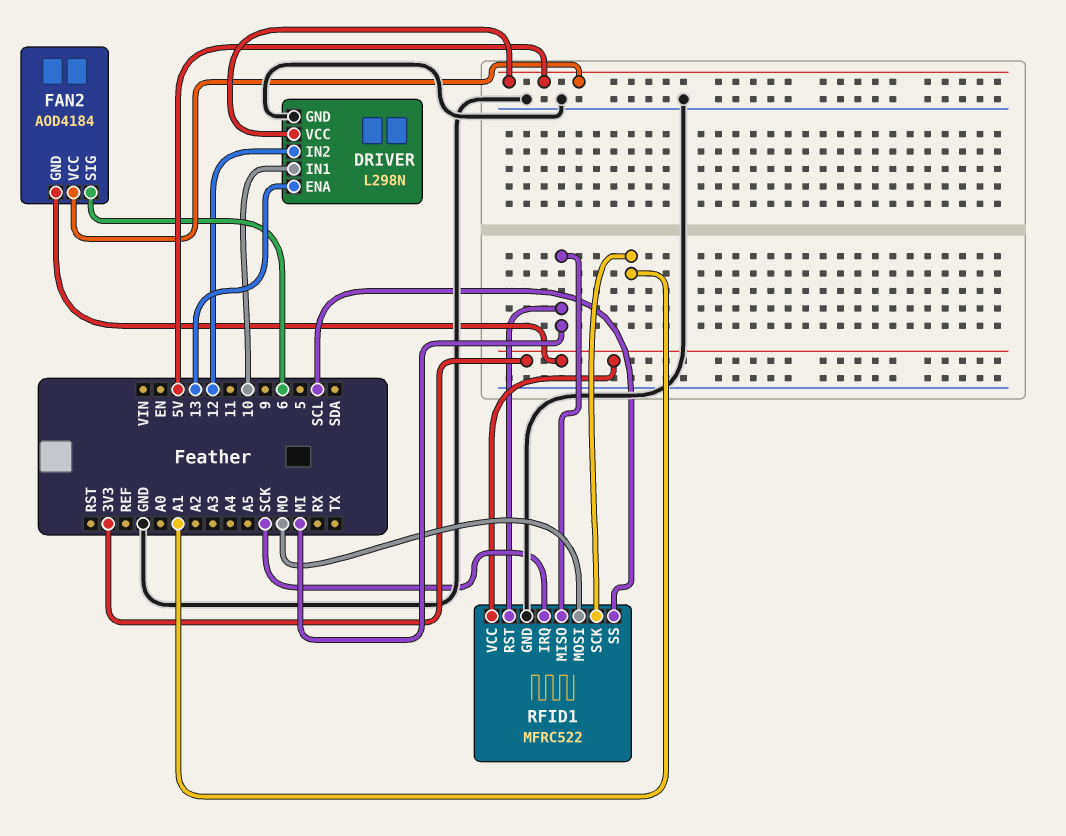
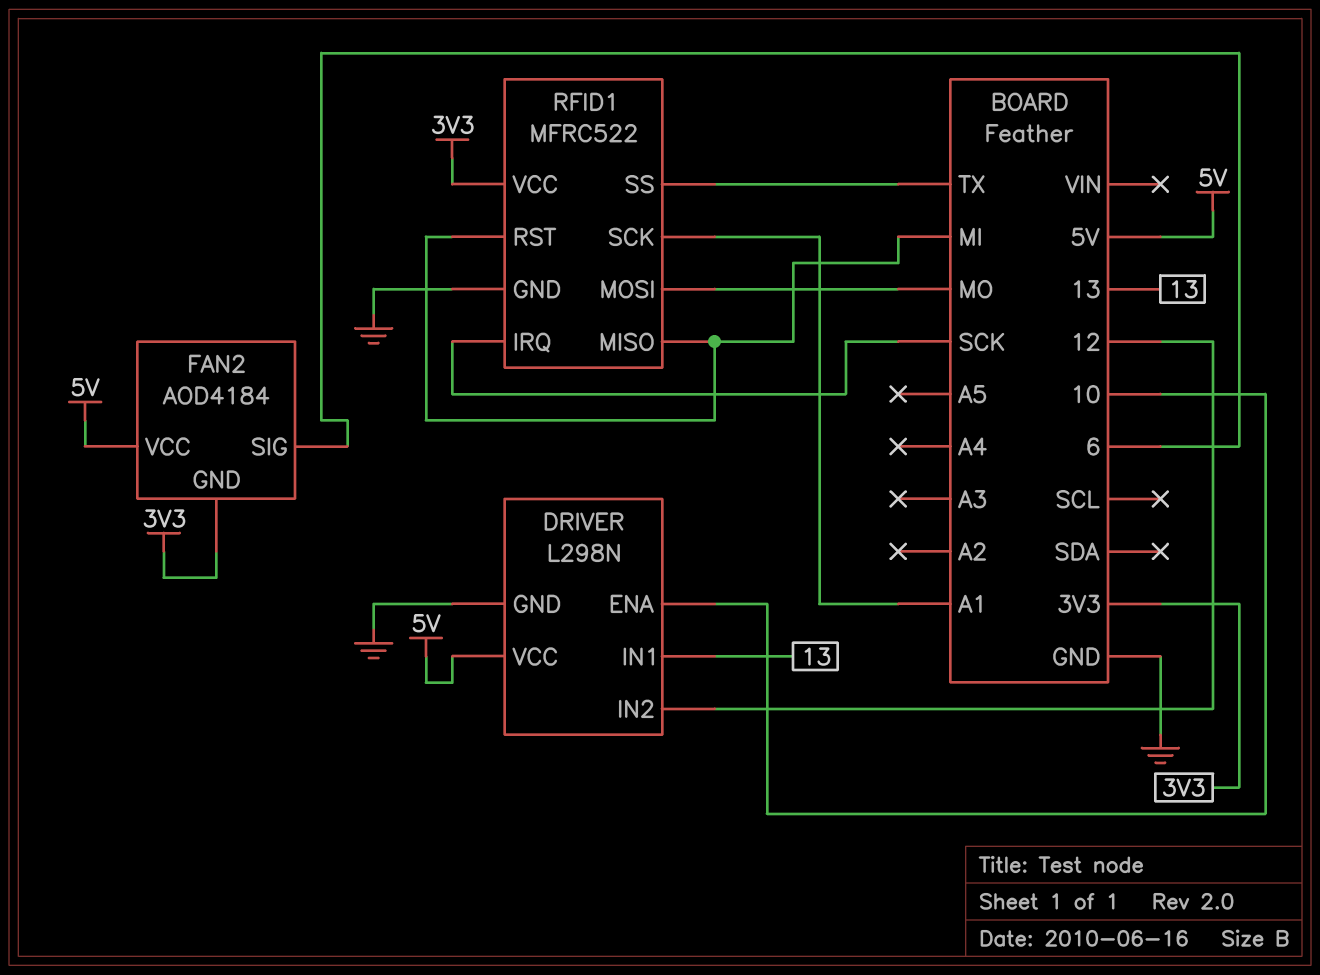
DRIVER pin ENA: 13 -> 10
DRIVER pin IN1: 10 -> 13
RFID1 pin SS: SCL -> TX

